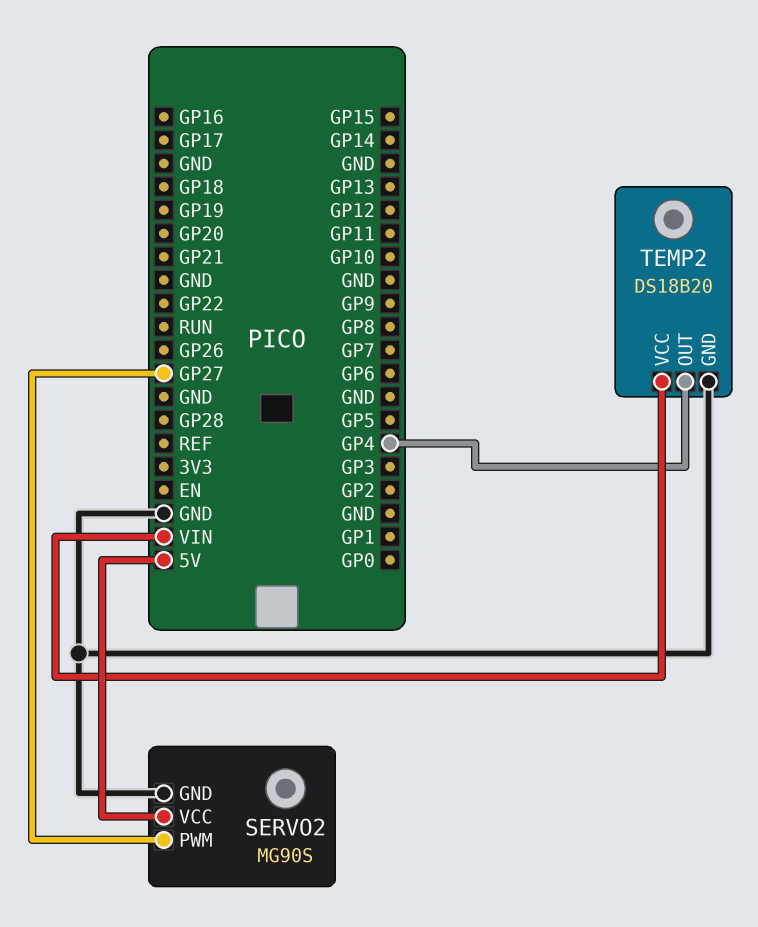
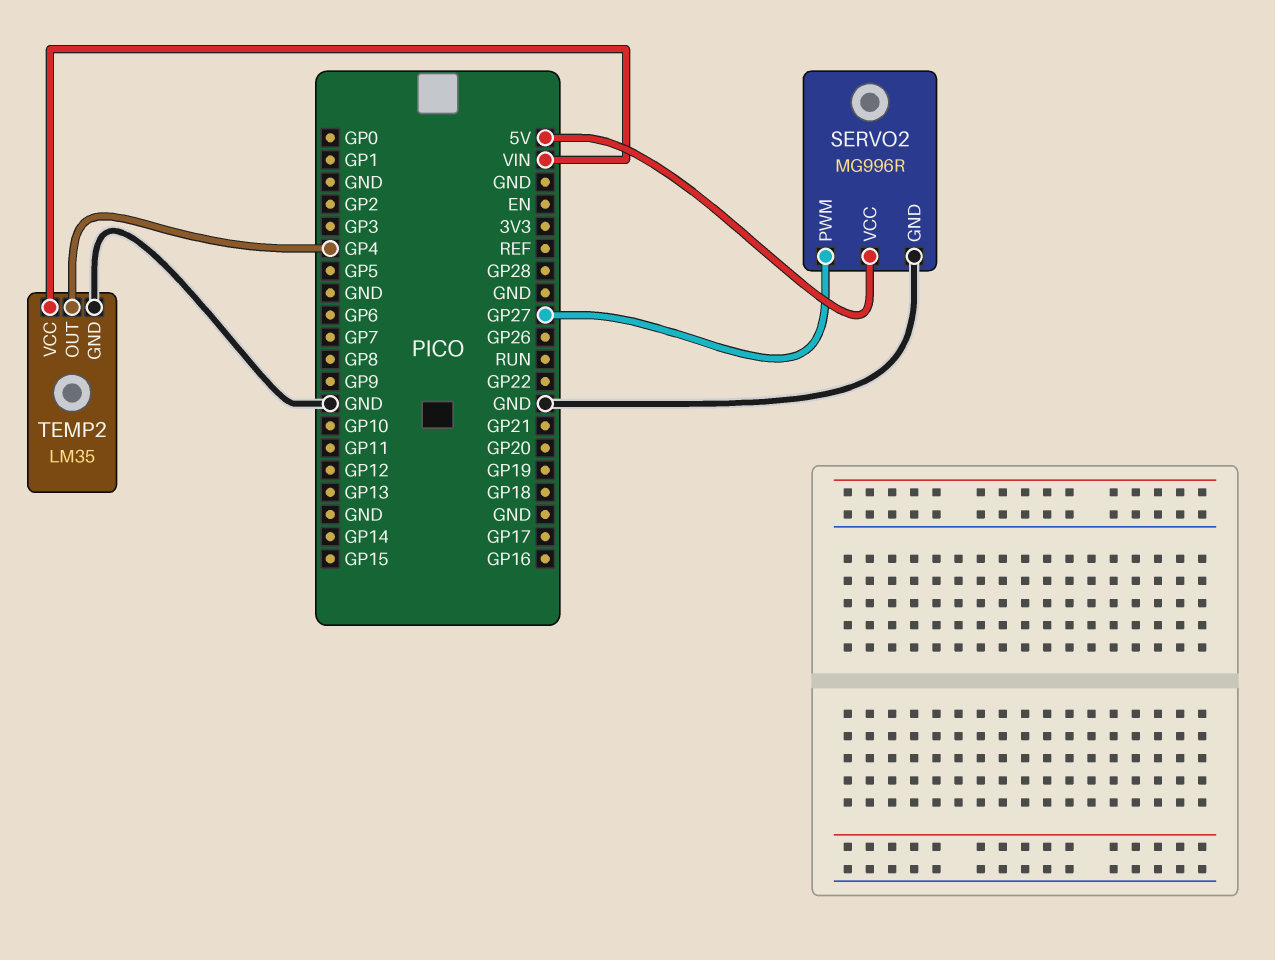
SERVO2: MG90S -> MG996R
TEMP2: DS18B20 -> LM35

